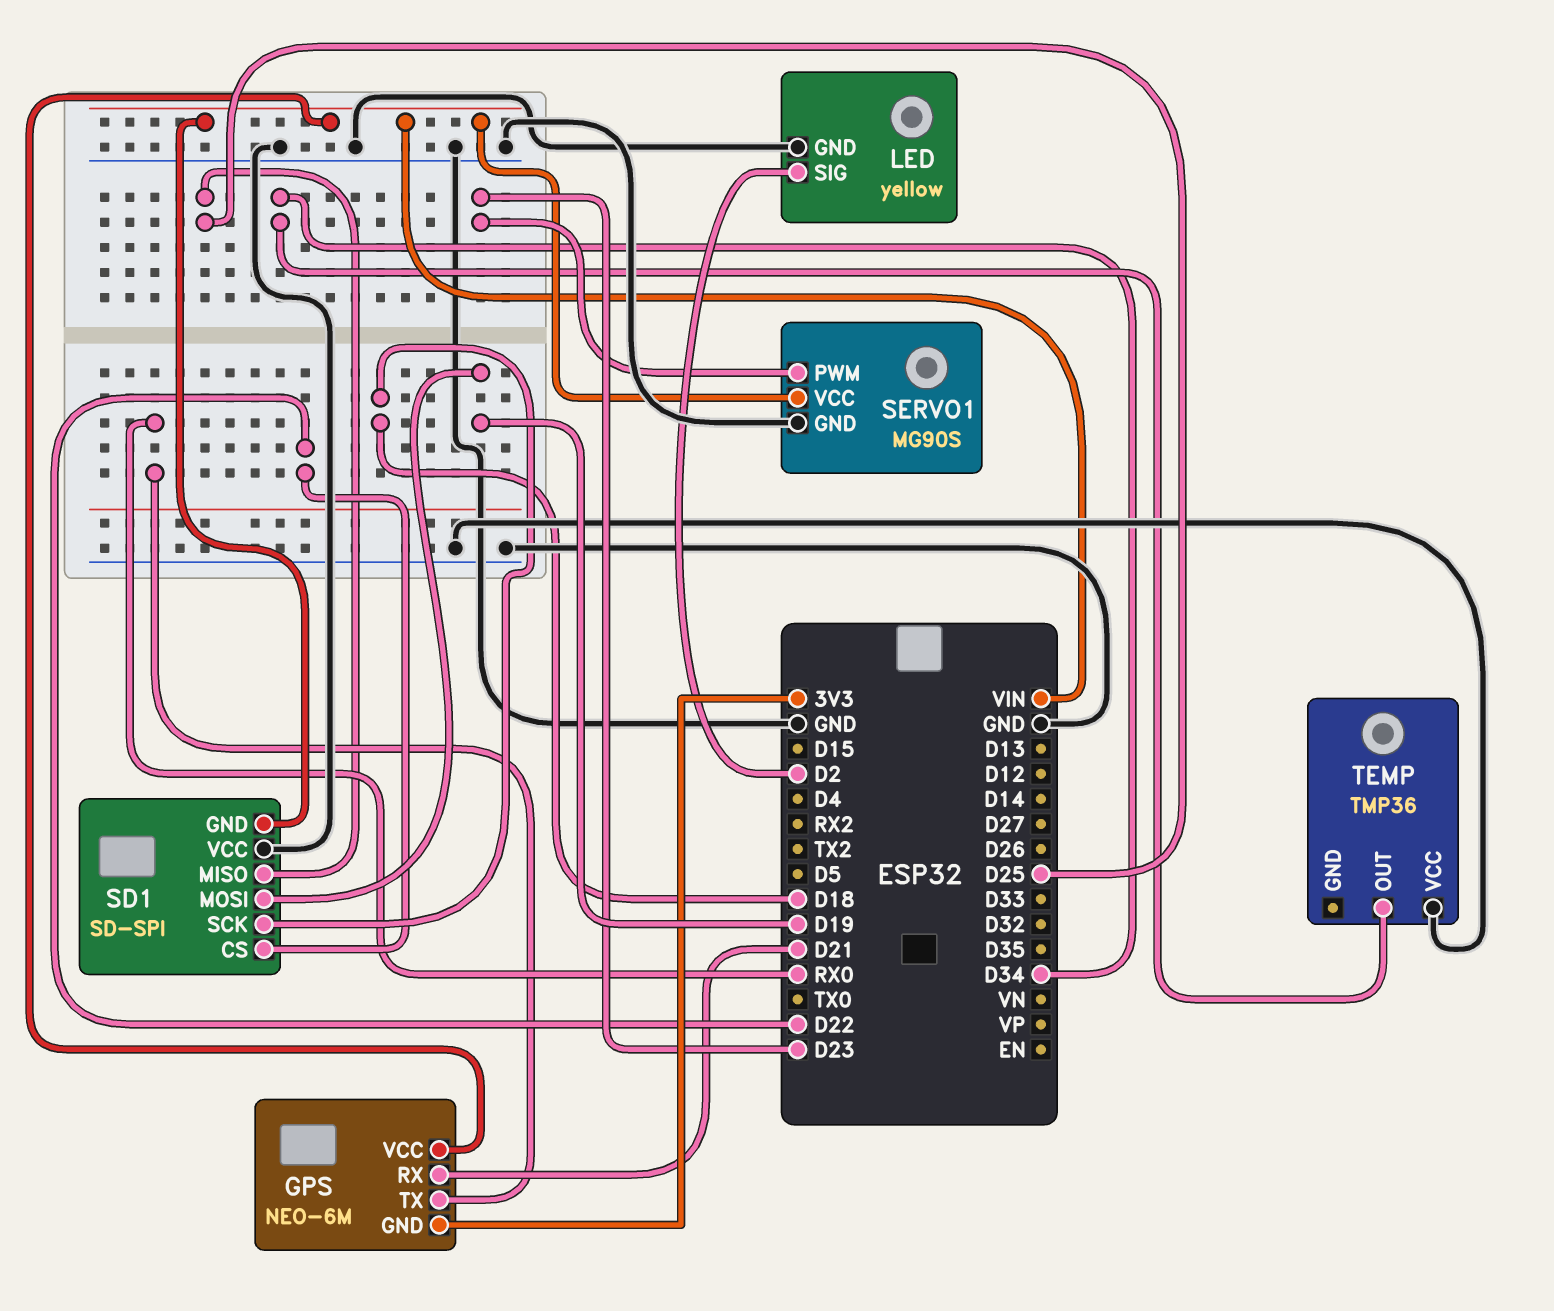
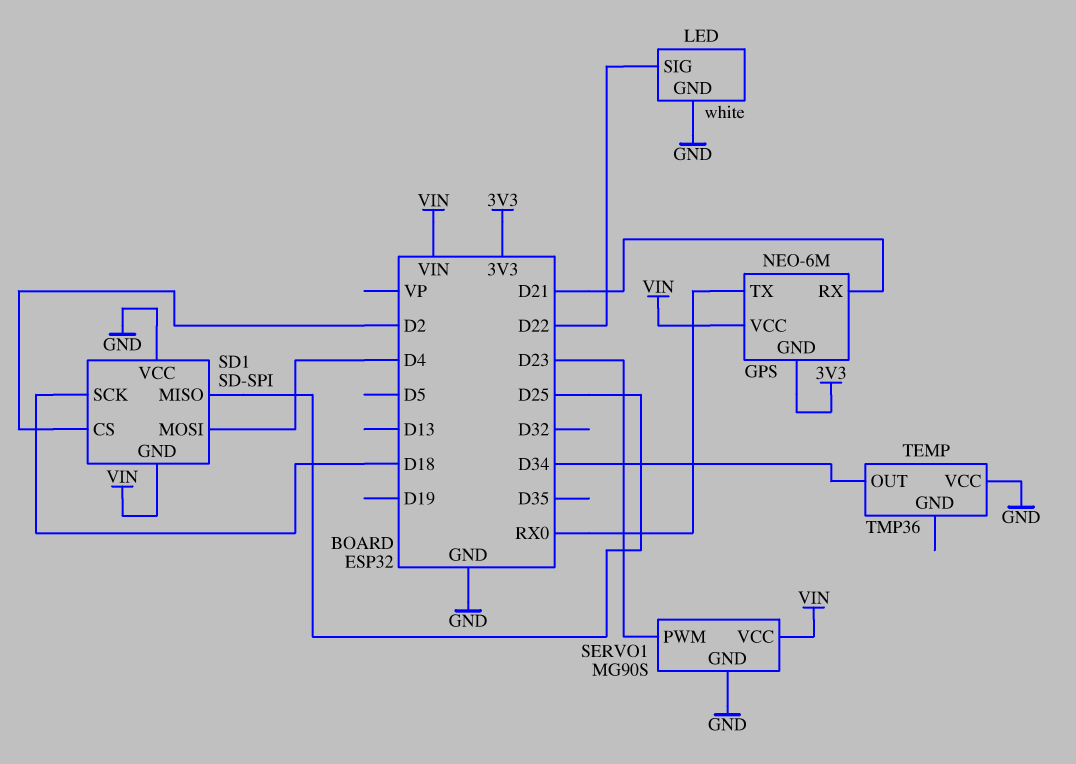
LED: yellow -> white
LED pin SIG: D2 -> D22
SD1 pin CS: D22 -> D2
SD1 pin MOSI: D19 -> D4

